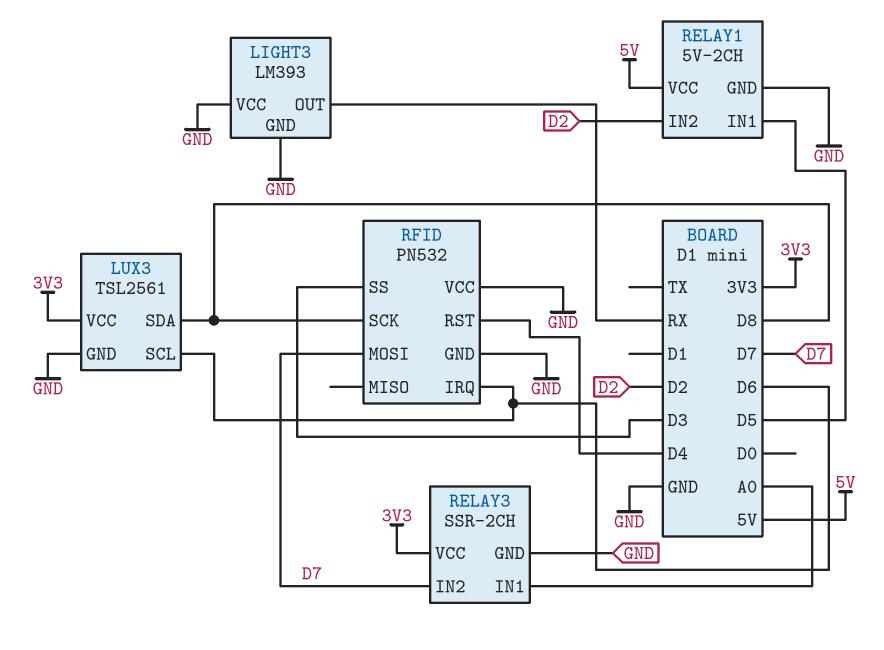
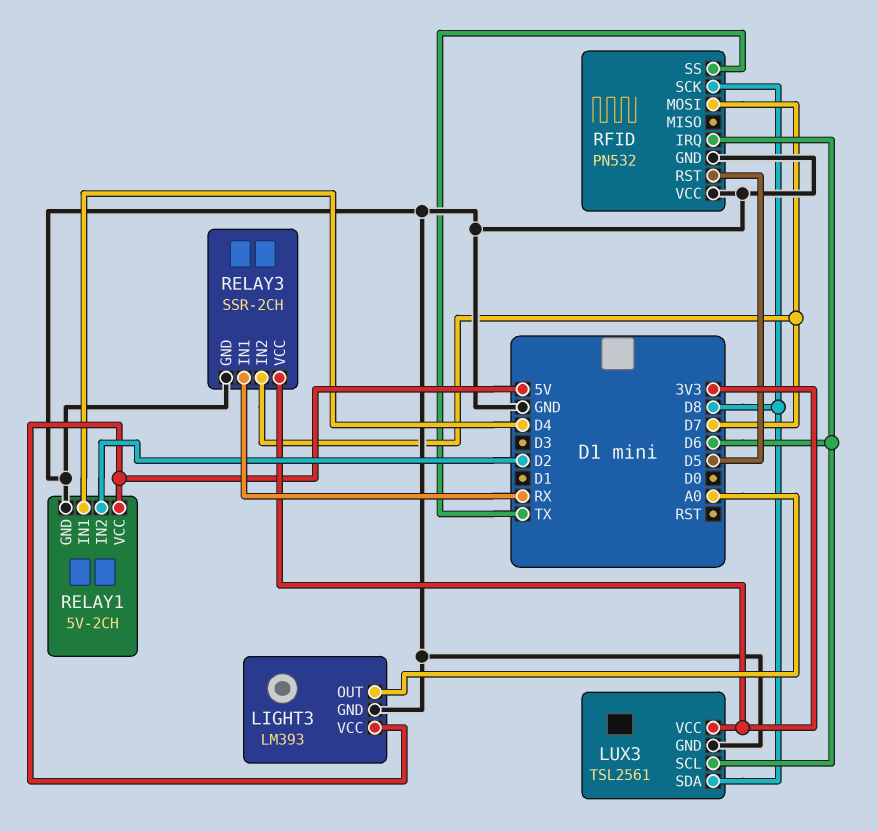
LIGHT3 pin OUT: RX -> A0
LIGHT3 pin VCC: GND -> 5V
RELAY1 pin IN1: D5 -> D4
RELAY3 pin IN1: A0 -> RX
RFID pin RST: D4 -> D5
RFID pin SS: D3 -> TX

